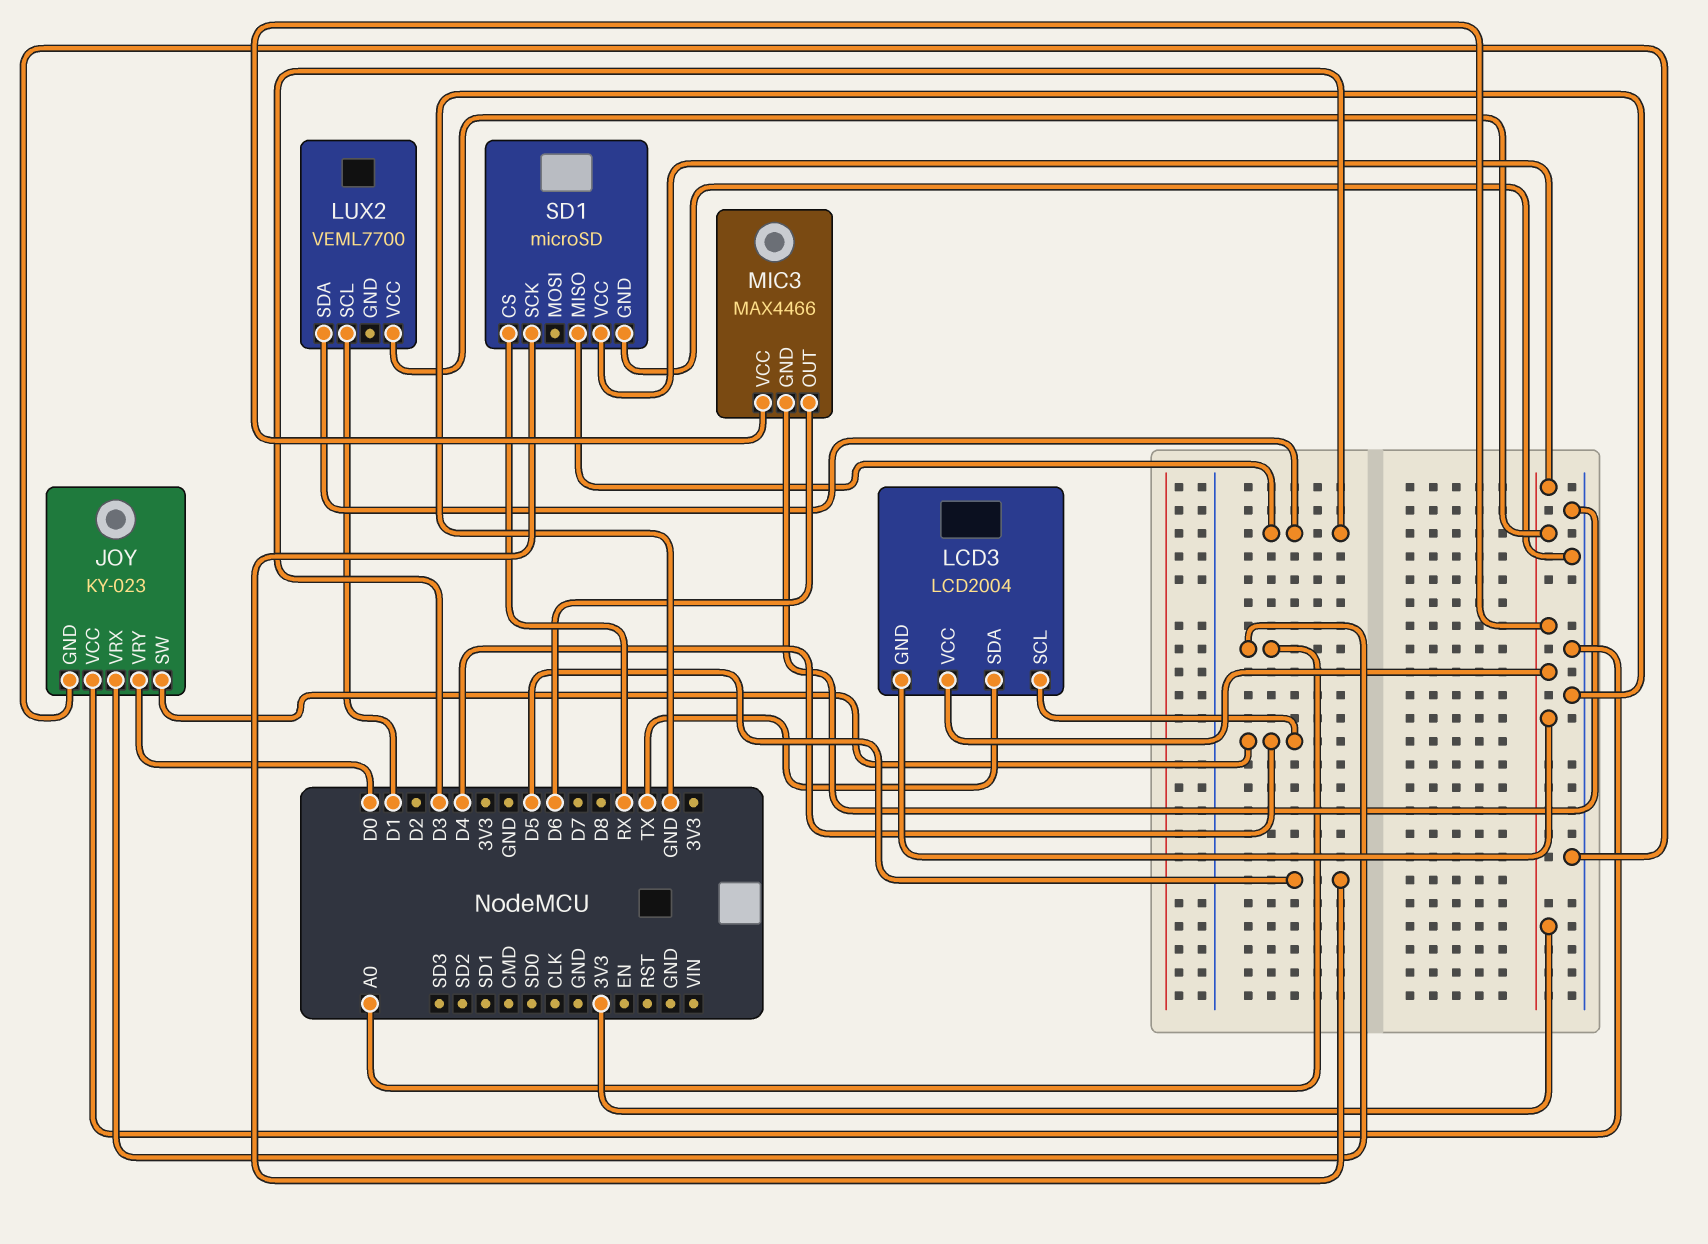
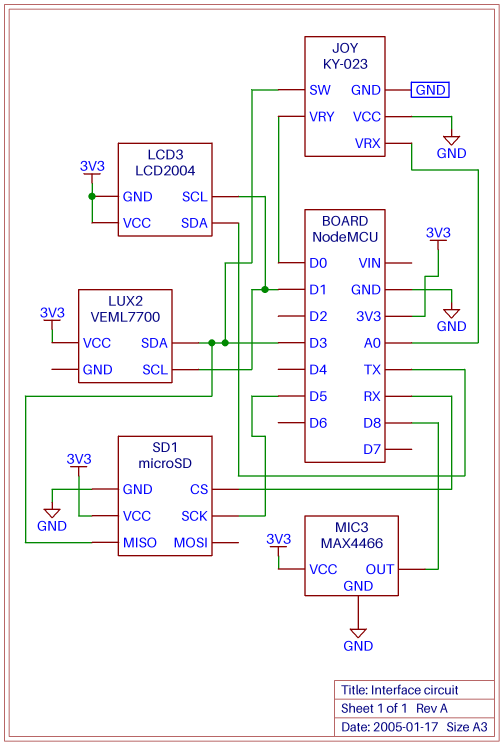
JOY pin SW: D4 -> D3
LCD3 pin SCL: D4 -> D1
MIC3 pin OUT: D6 -> D8

